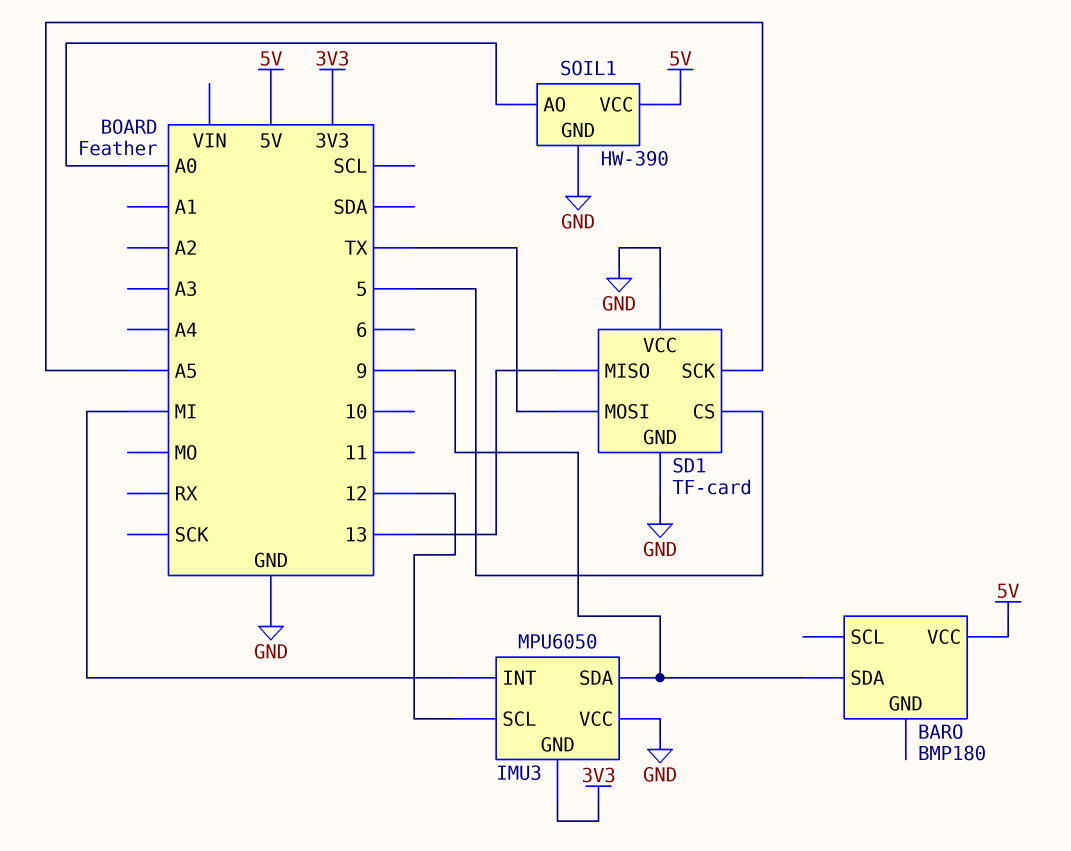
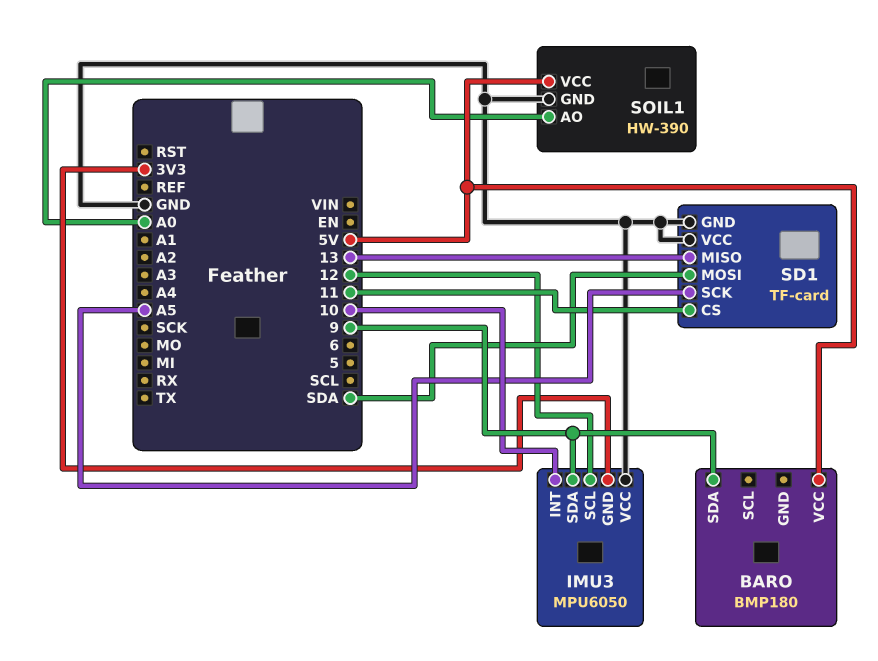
IMU3 pin INT: MI -> 10
SD1 pin CS: 5 -> 11
SD1 pin MOSI: TX -> SDA

